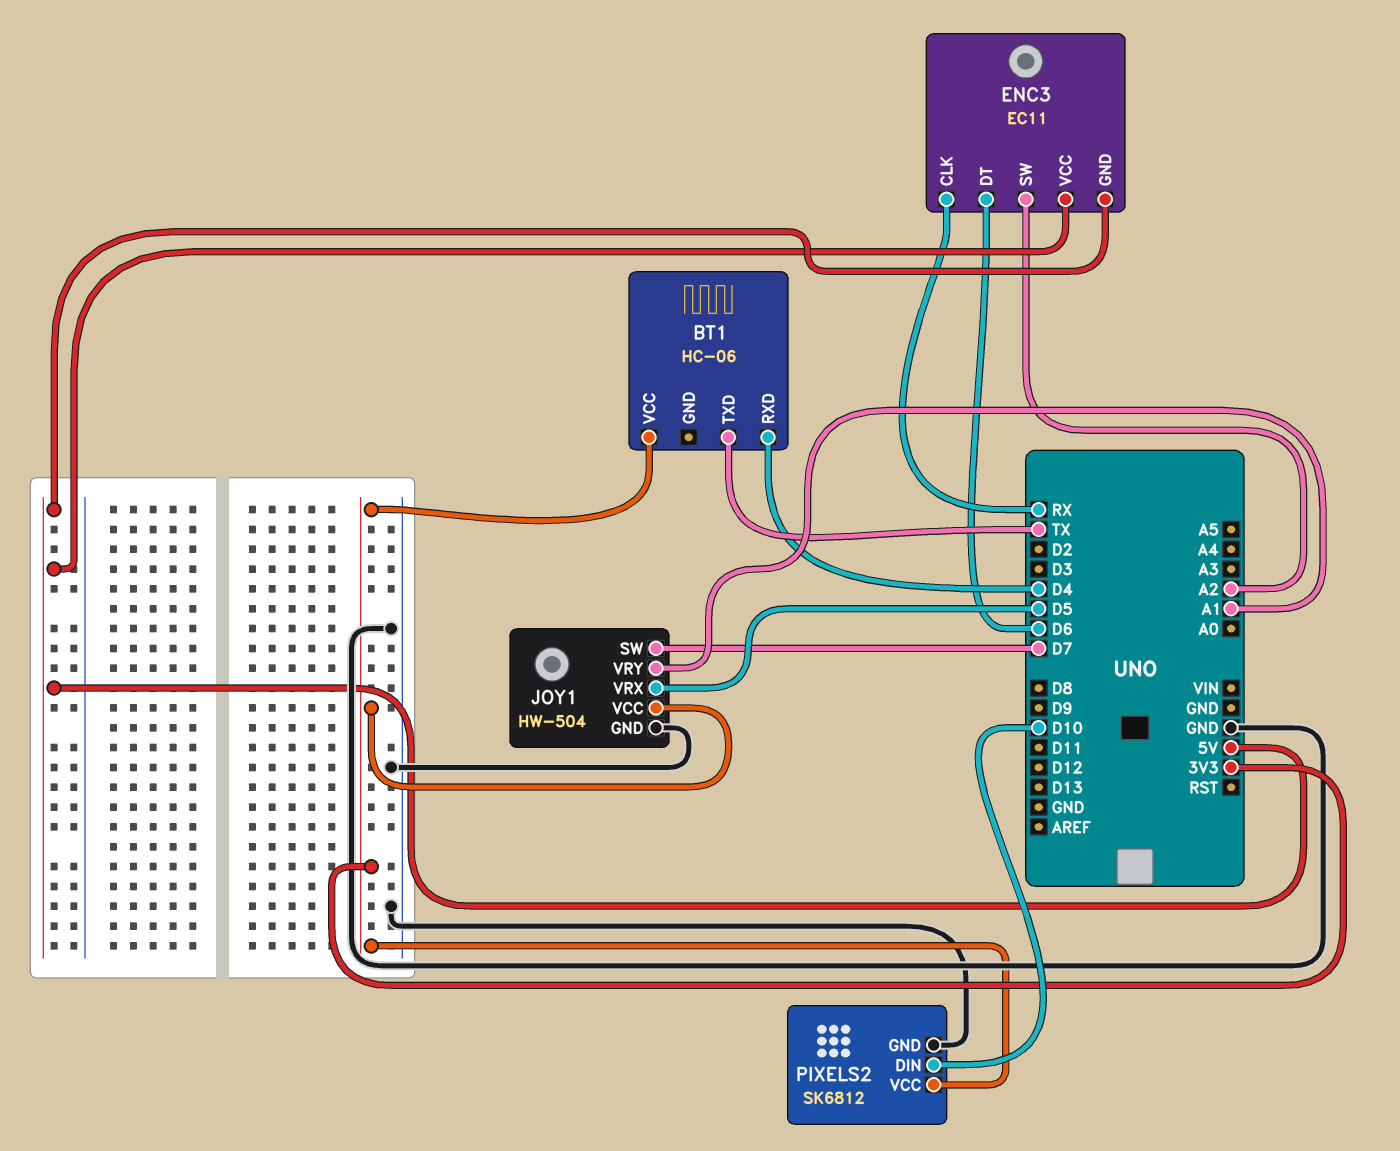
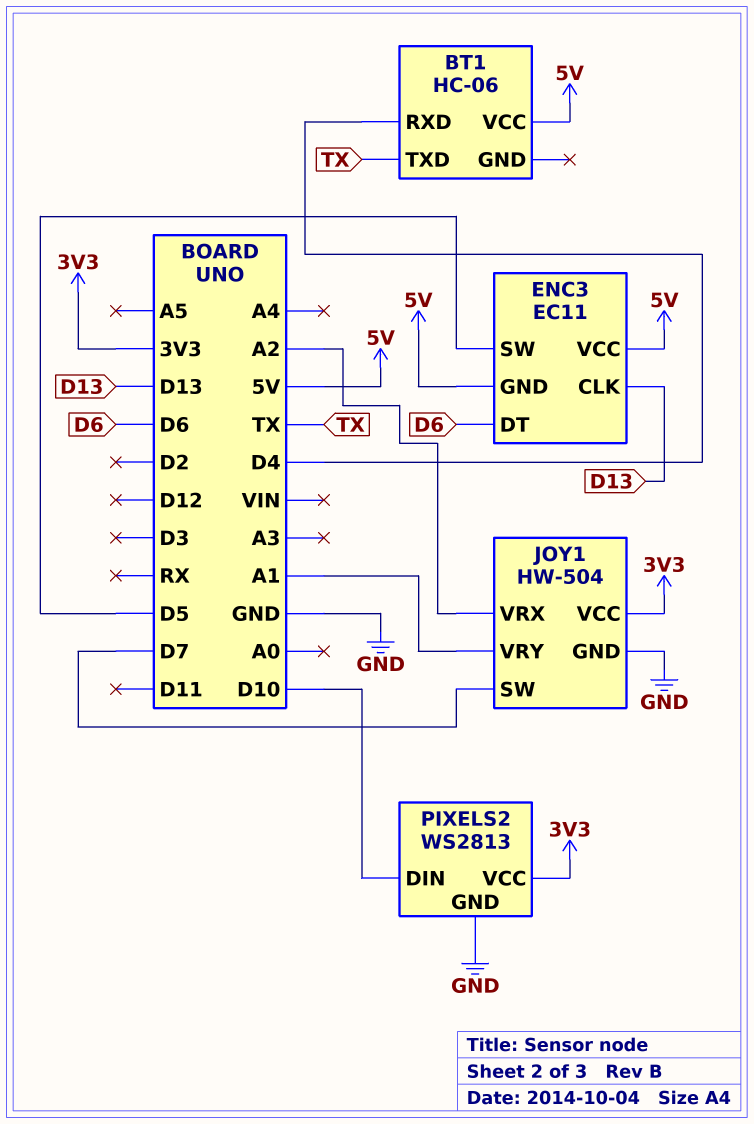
BT1 pin VCC: 3V3 -> 5V
ENC3 pin CLK: RX -> D13
ENC3 pin SW: A2 -> D5
JOY1 pin VRX: D5 -> A2
PIXELS2: SK6812 -> WS2813

